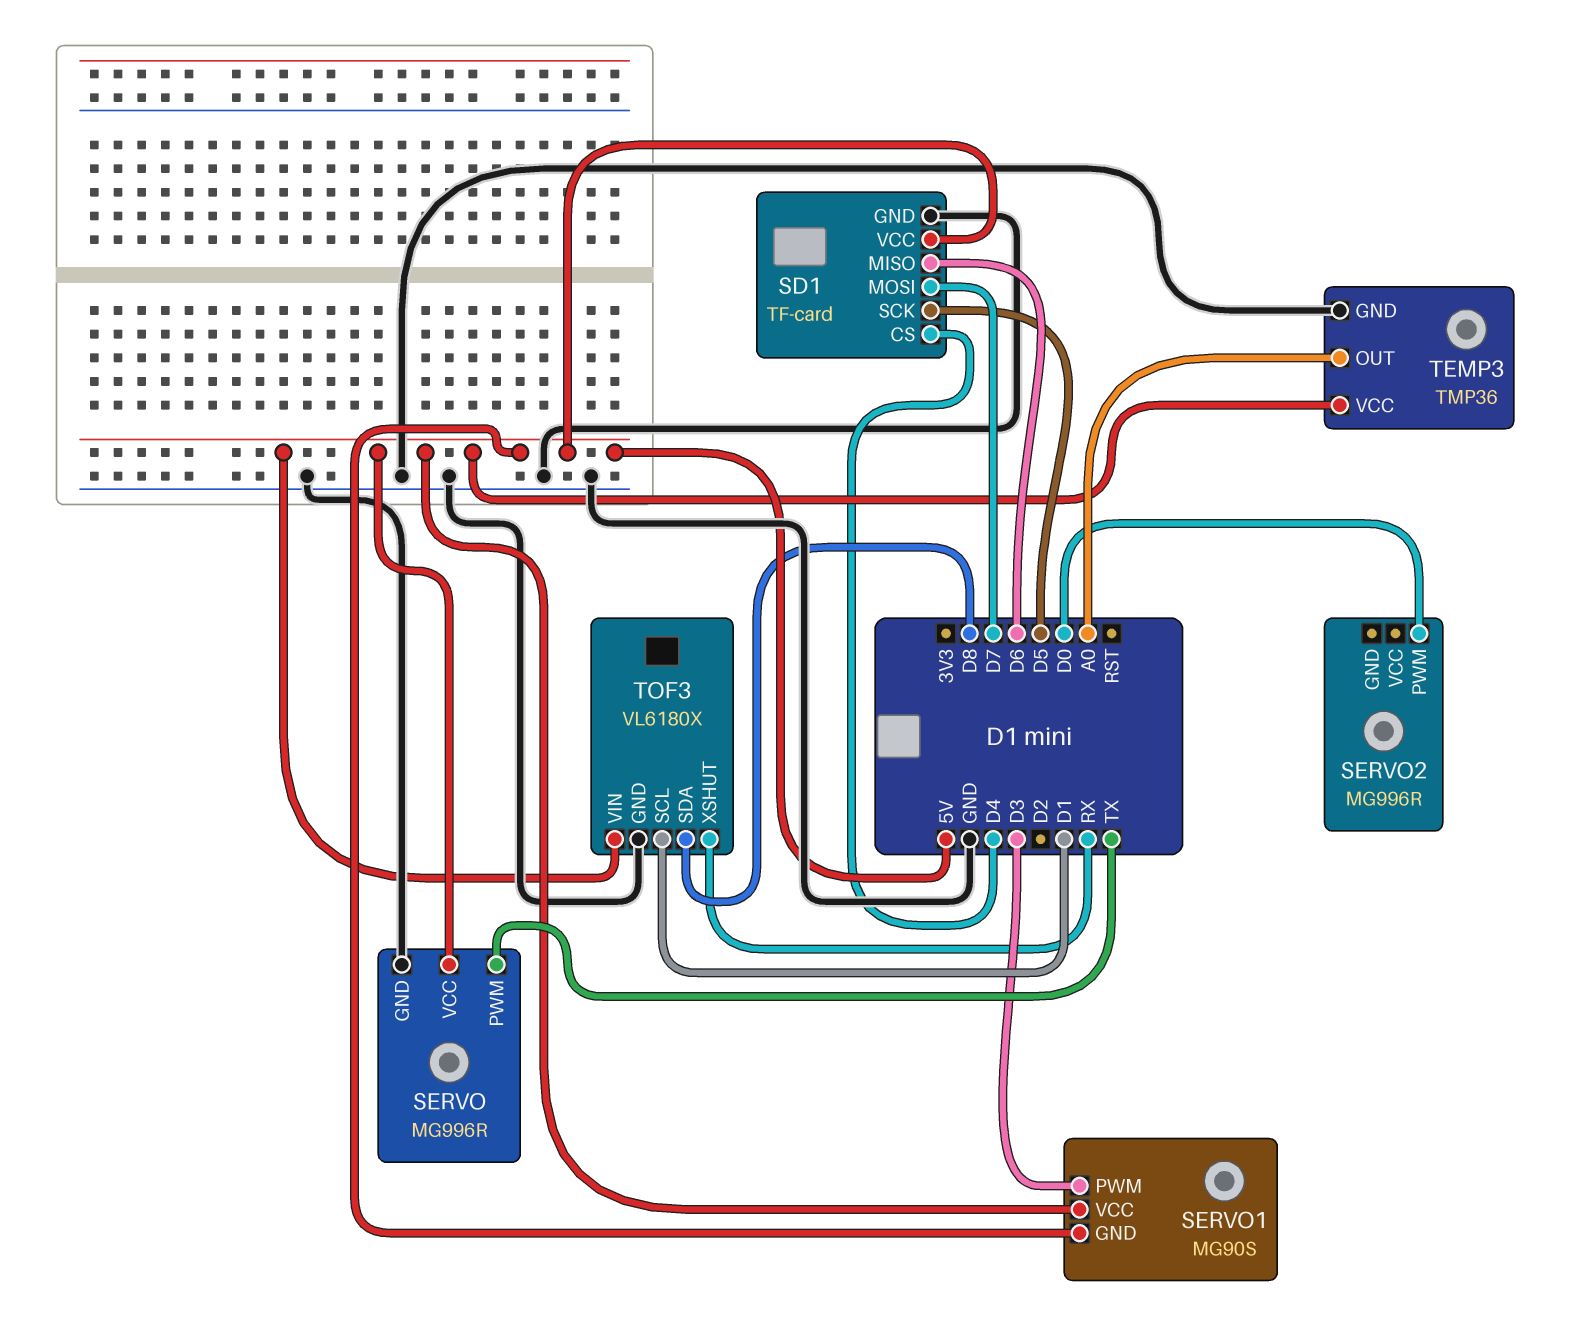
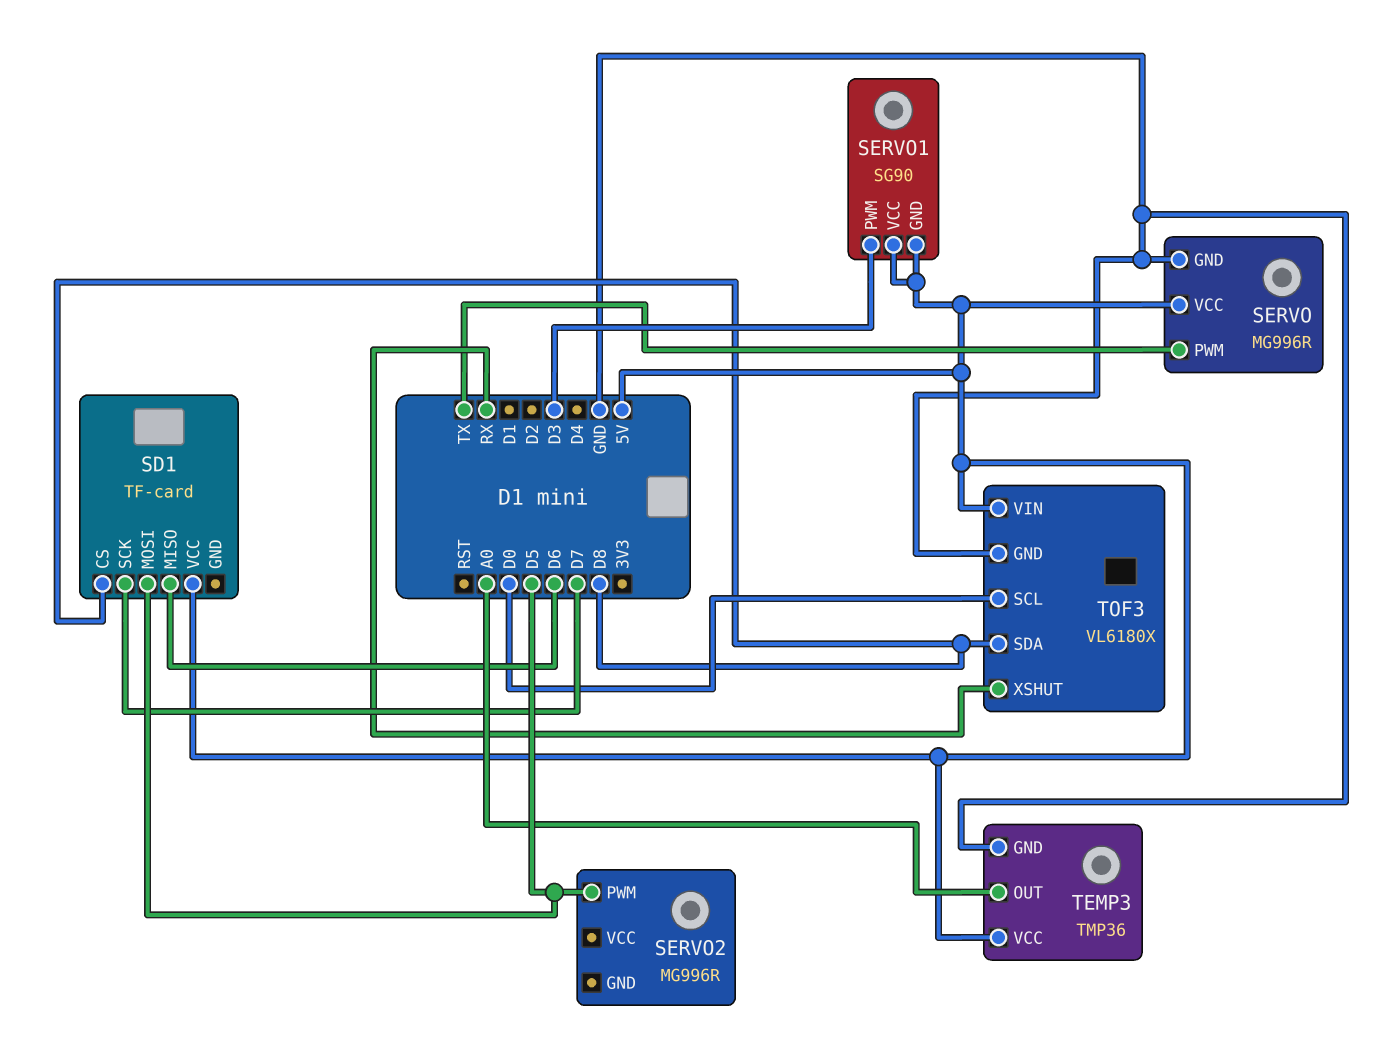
SD1 pin CS: D4 -> D8
SD1 pin GND: GND -> none
SD1 pin MOSI: D7 -> D5
SD1 pin SCK: D5 -> D7
SERVO1: MG90S -> SG90
SERVO2 pin PWM: D0 -> D5
TOF3 pin SCL: D1 -> D0

